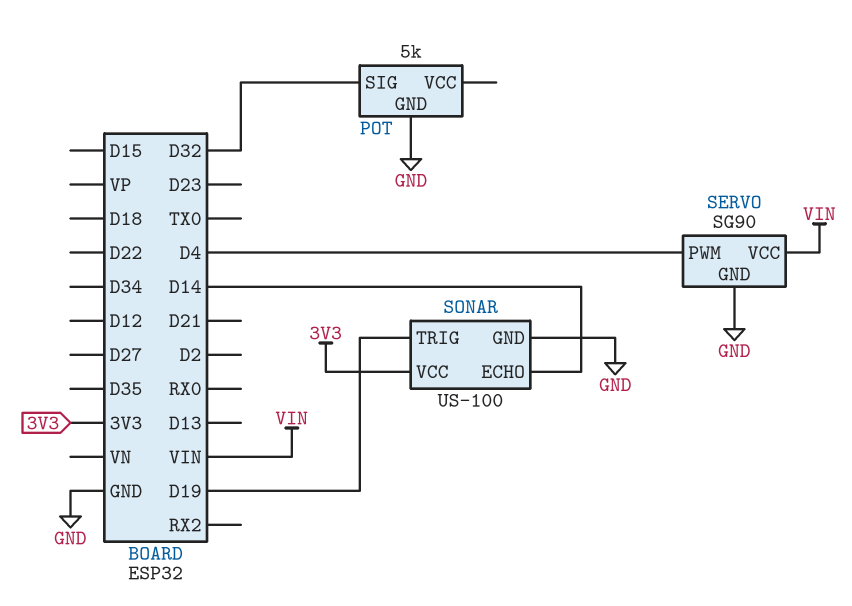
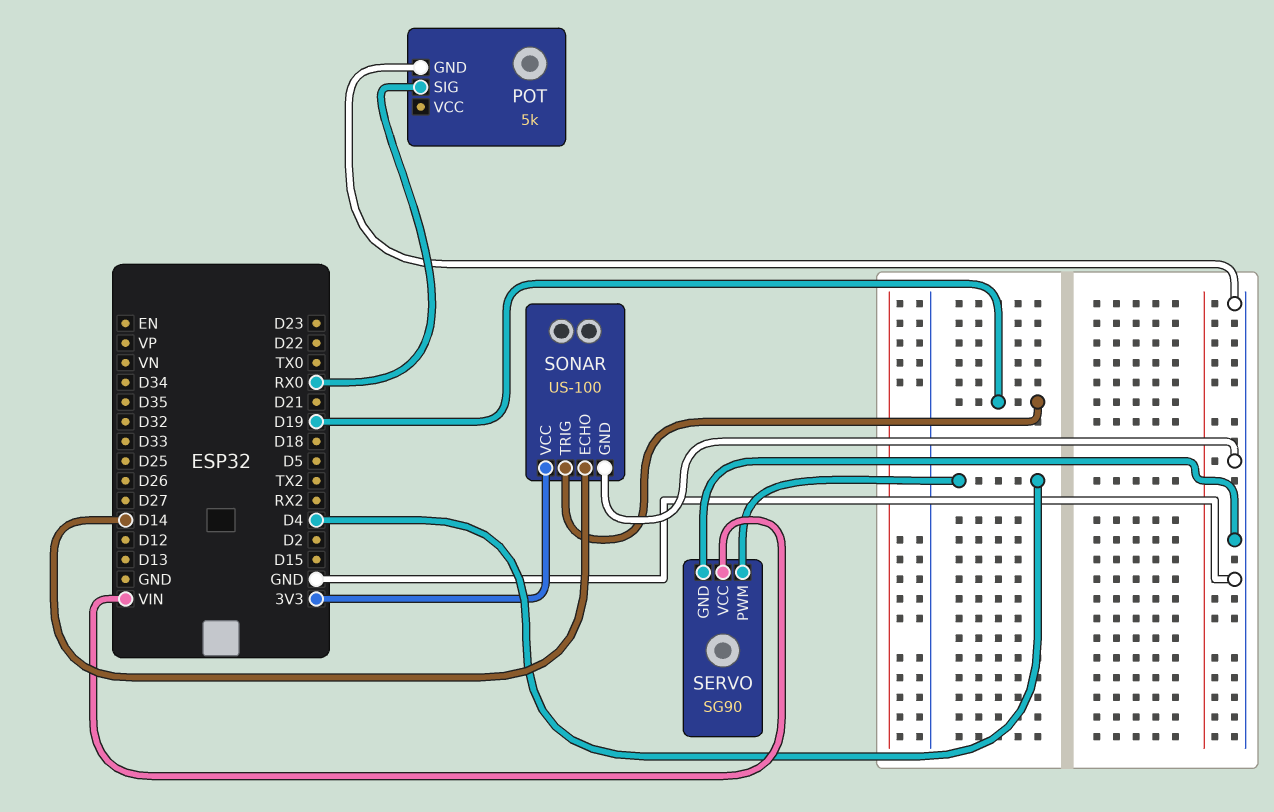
POT pin SIG: D32 -> RX0

